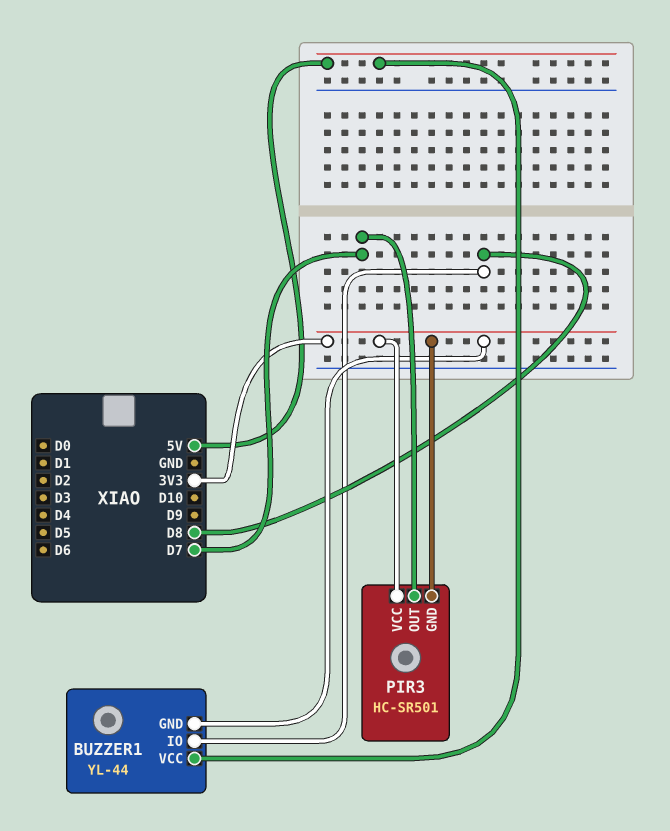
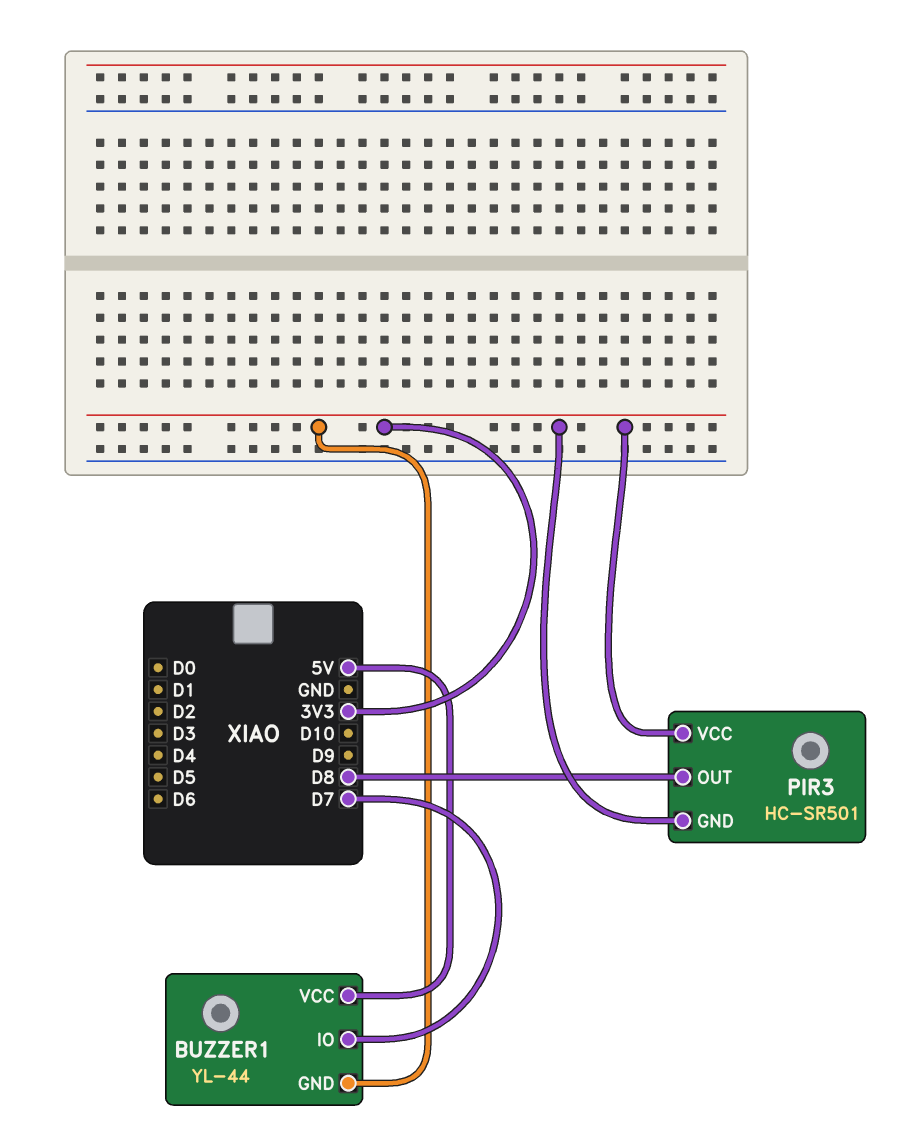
BUZZER1 pin IO: D8 -> D7
PIR3 pin OUT: D7 -> D8

